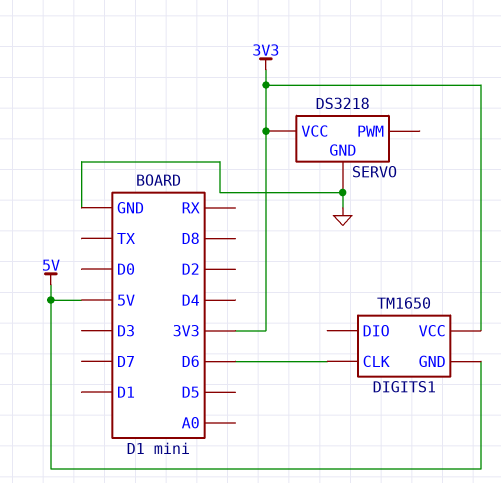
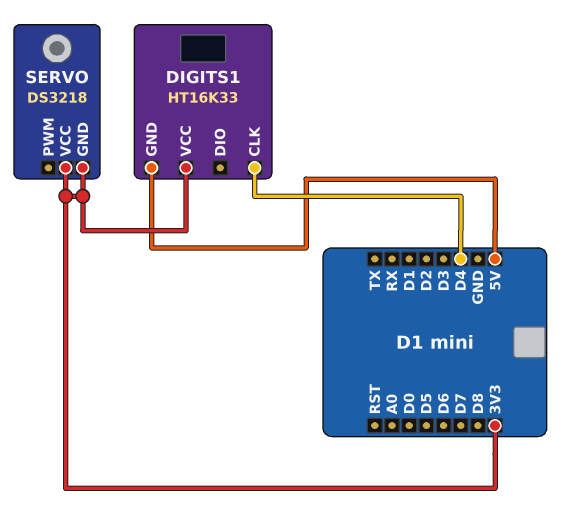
DIGITS1: TM1650 -> HT16K33
DIGITS1 pin CLK: D6 -> D4
SERVO pin GND: GND -> 3V3

